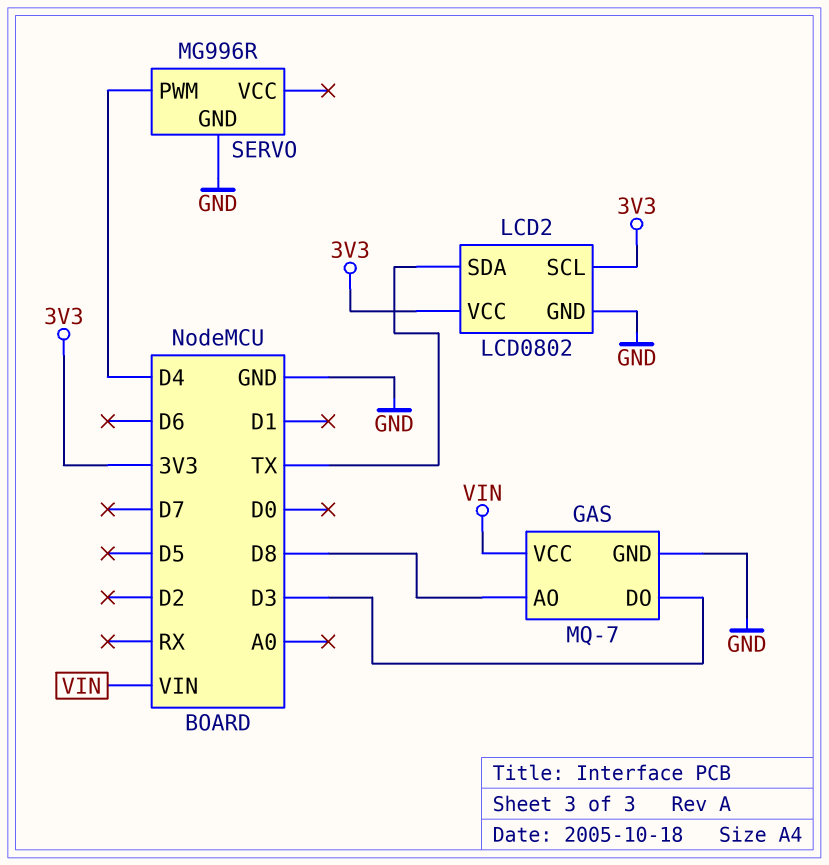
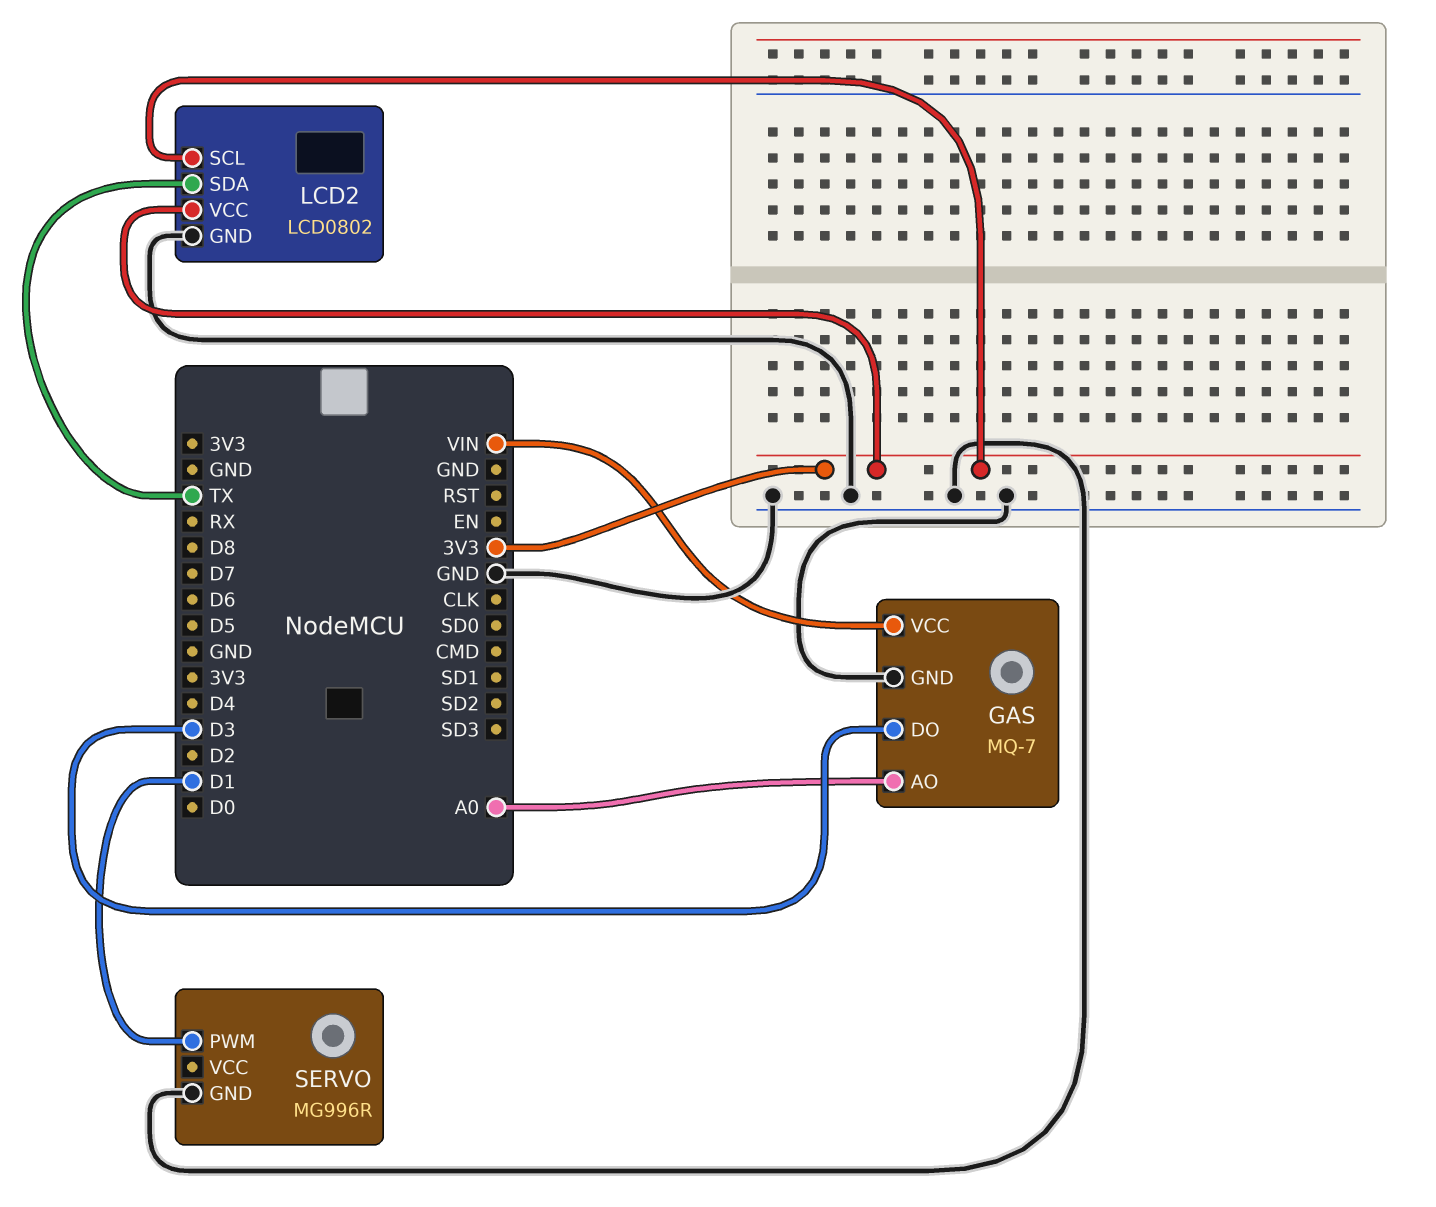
GAS pin AO: D8 -> A0
SERVO pin PWM: D4 -> D1

